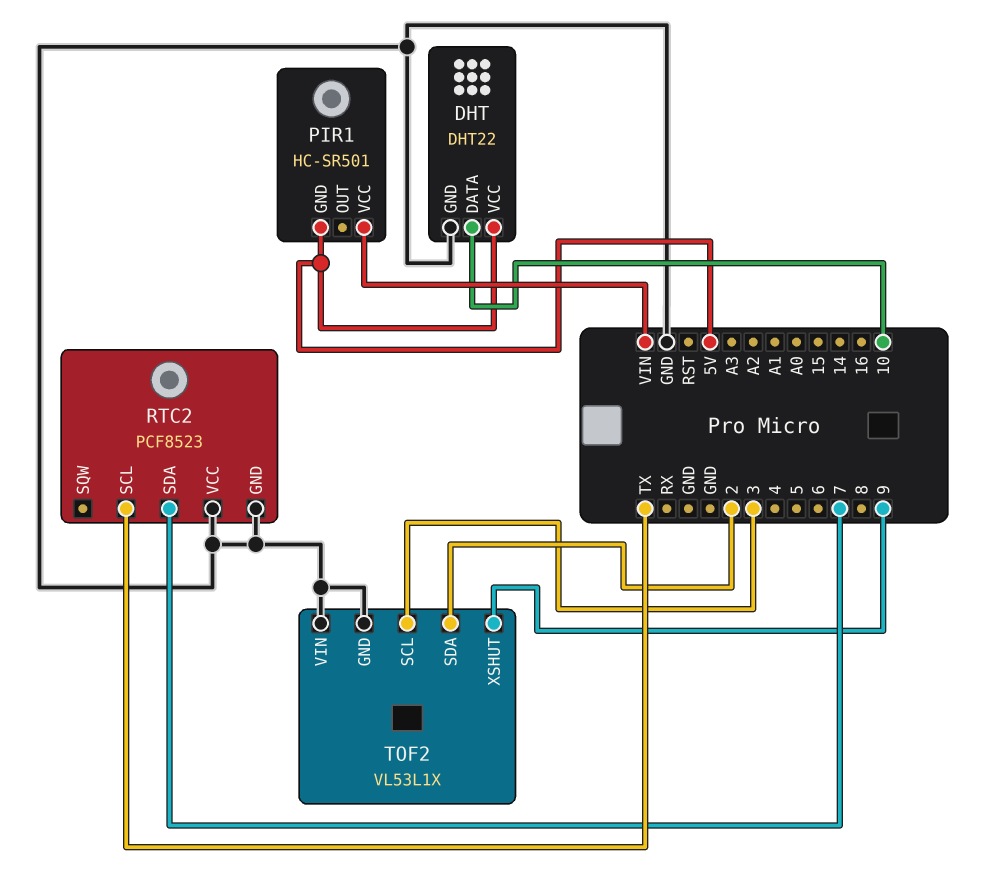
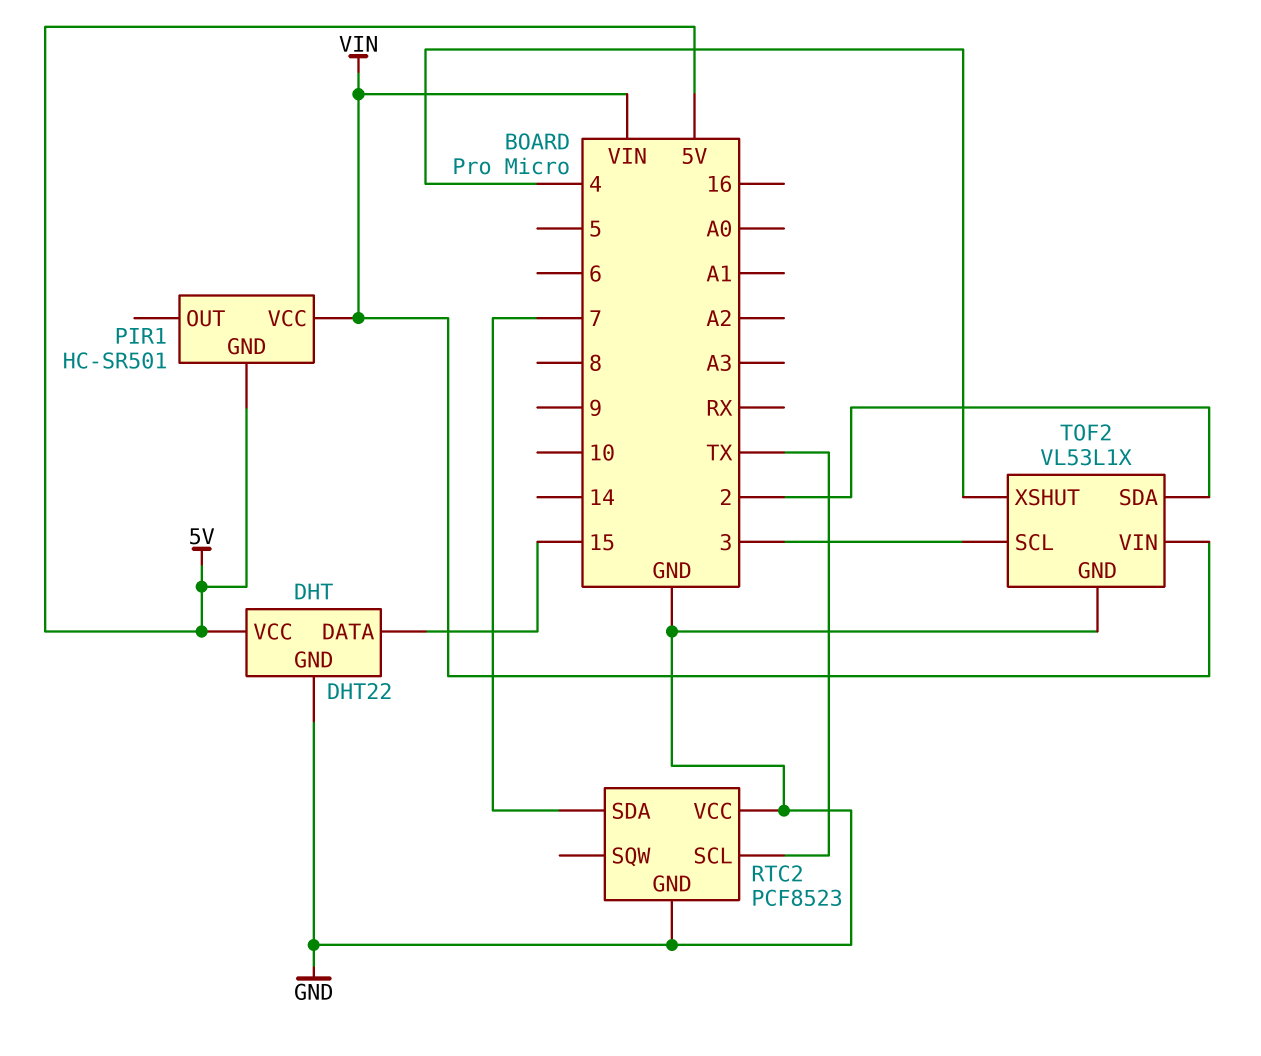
DHT pin DATA: 10 -> 15
TOF2 pin VIN: GND -> VIN
TOF2 pin XSHUT: 9 -> 4

